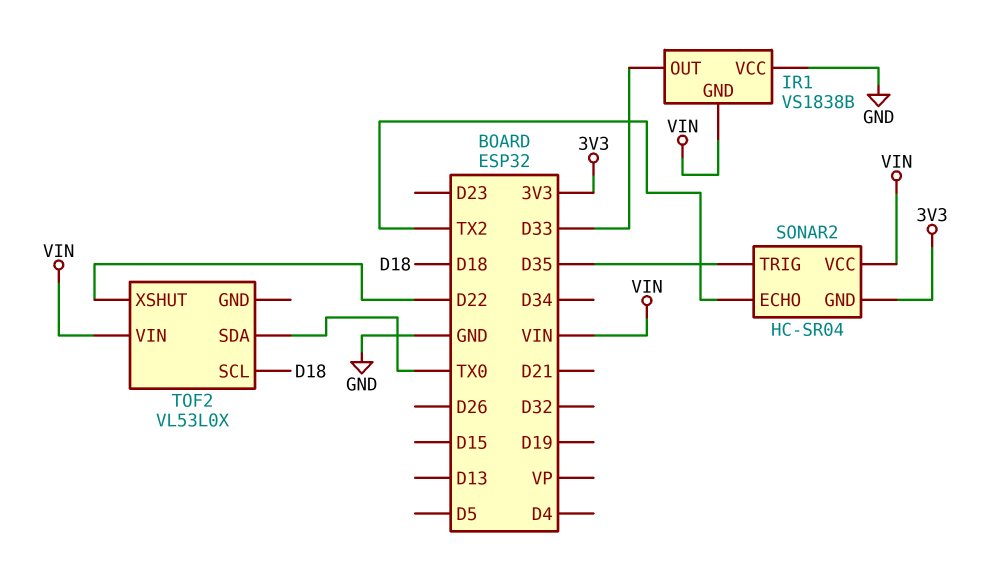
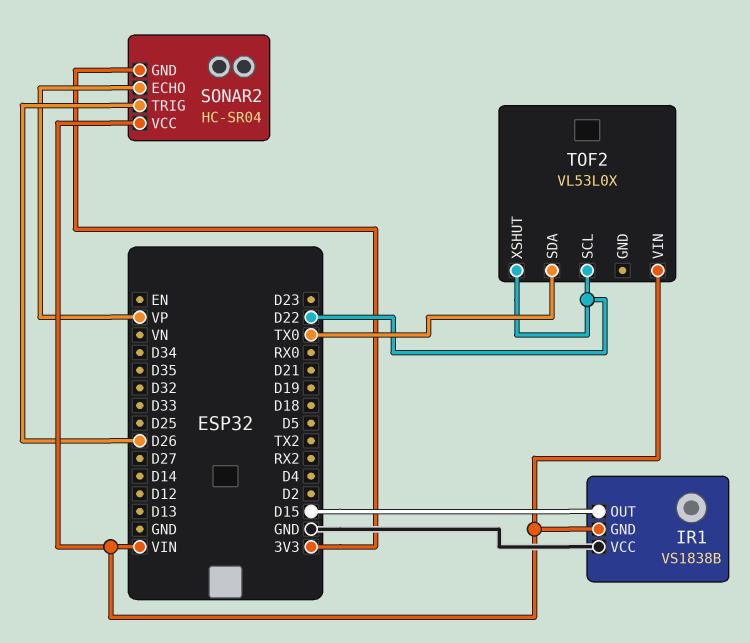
IR1 pin OUT: D33 -> D15
SONAR2 pin ECHO: TX2 -> VP
SONAR2 pin TRIG: D35 -> D26
TOF2 pin SCL: D18 -> D22

